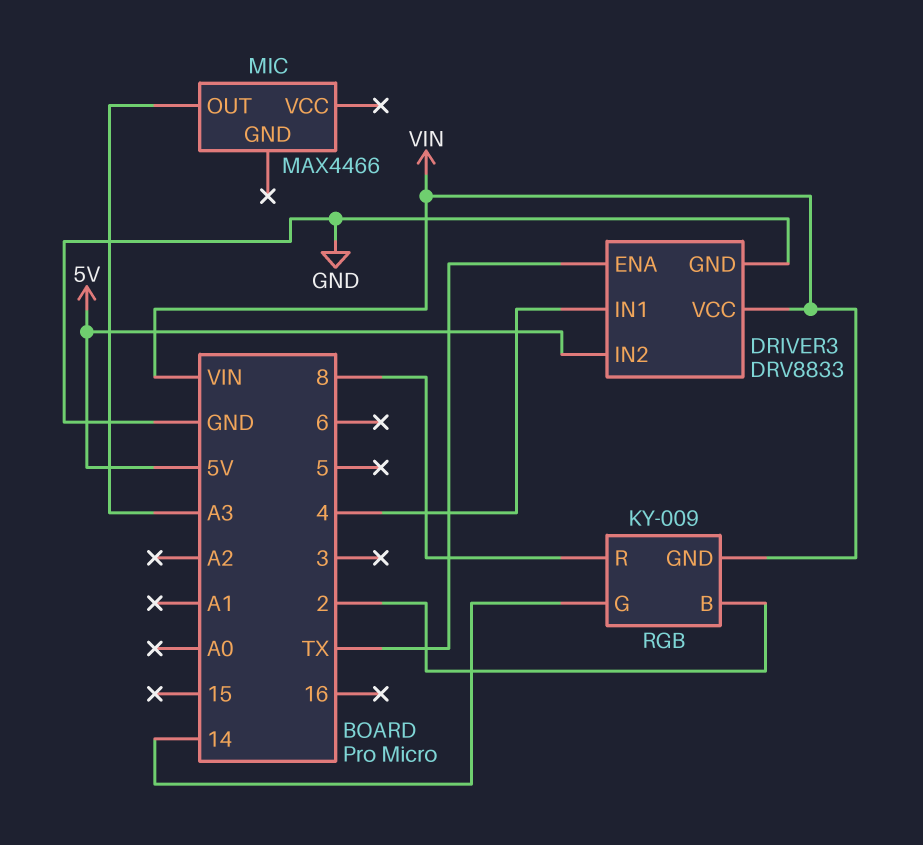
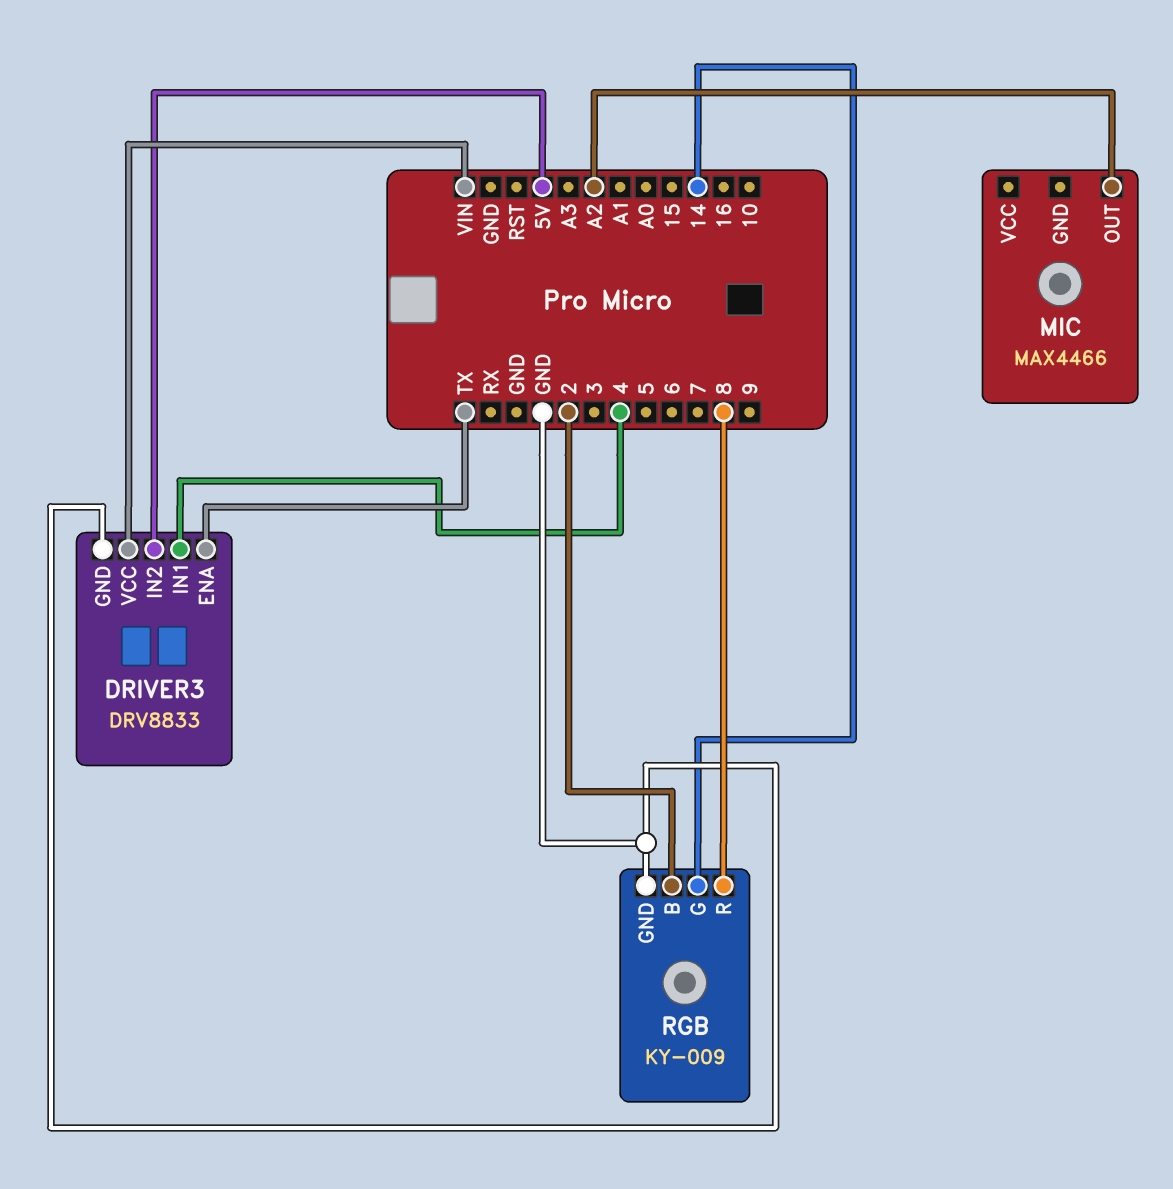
MIC pin OUT: A3 -> A2
RGB pin GND: VIN -> GND

